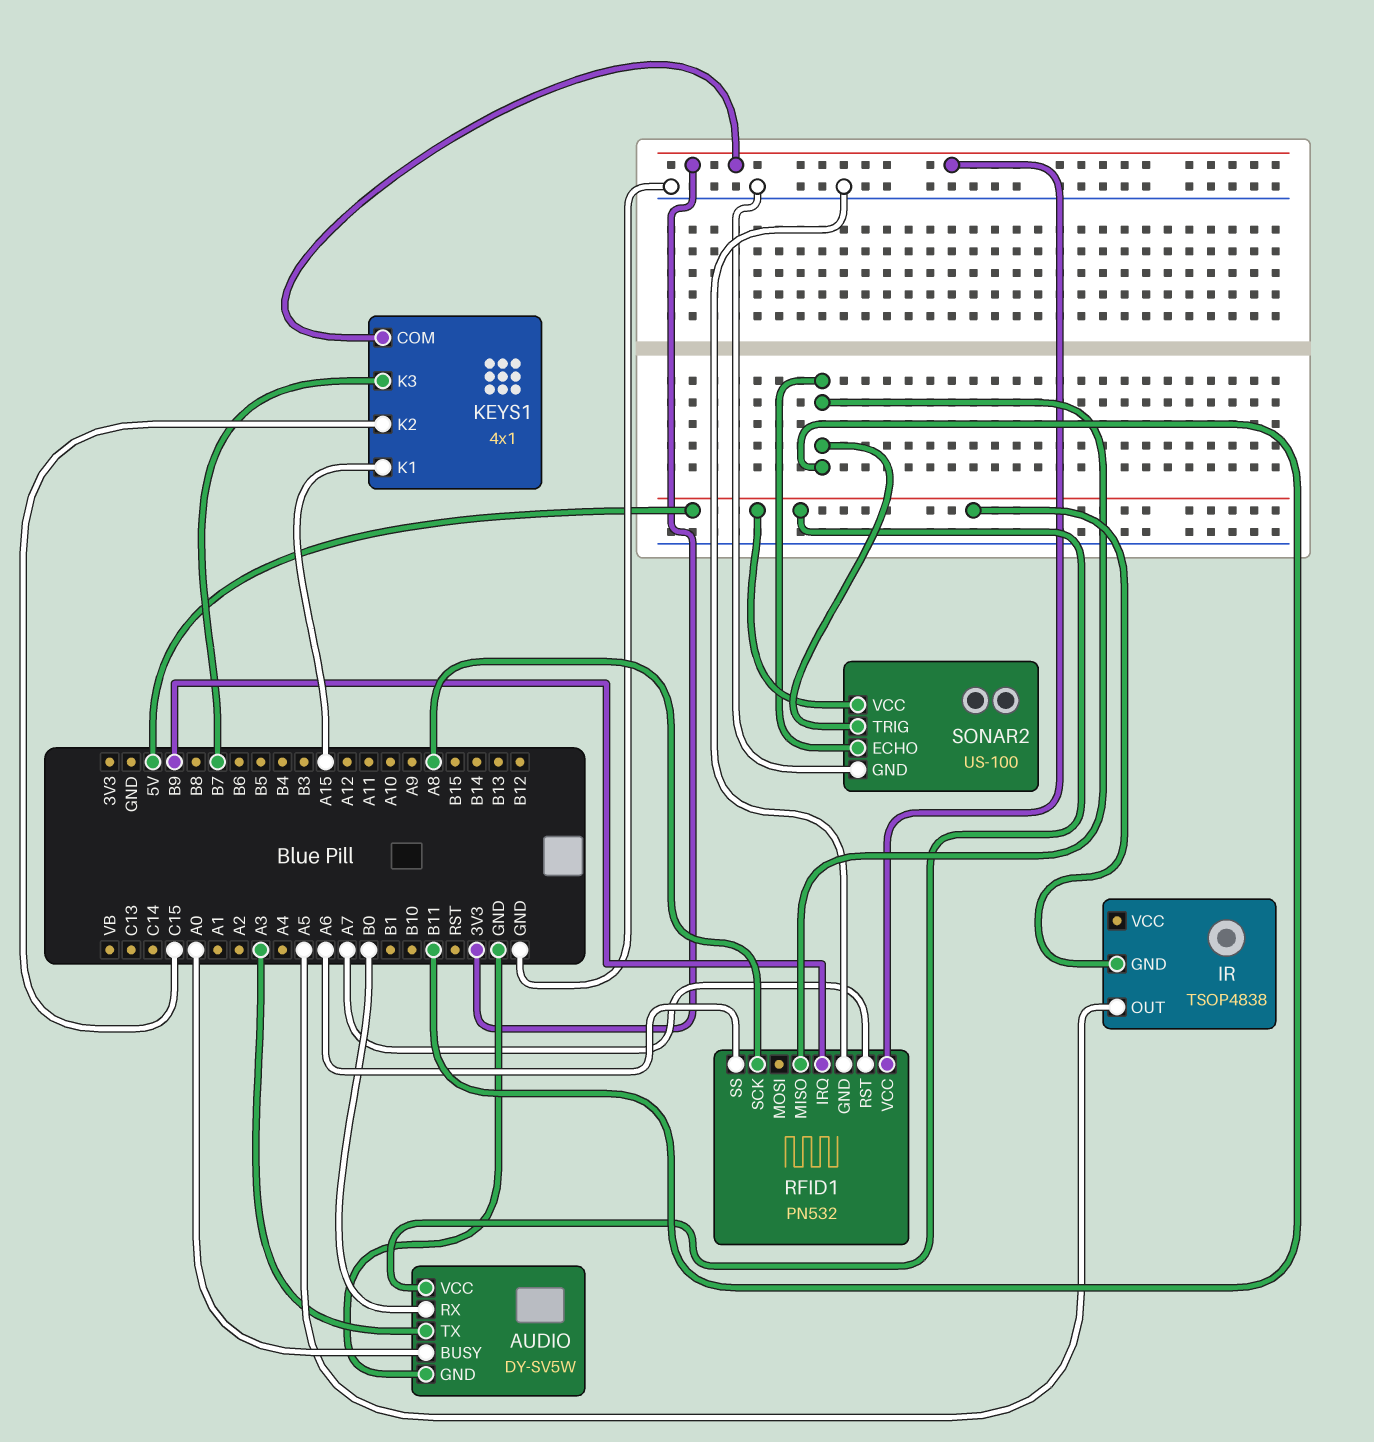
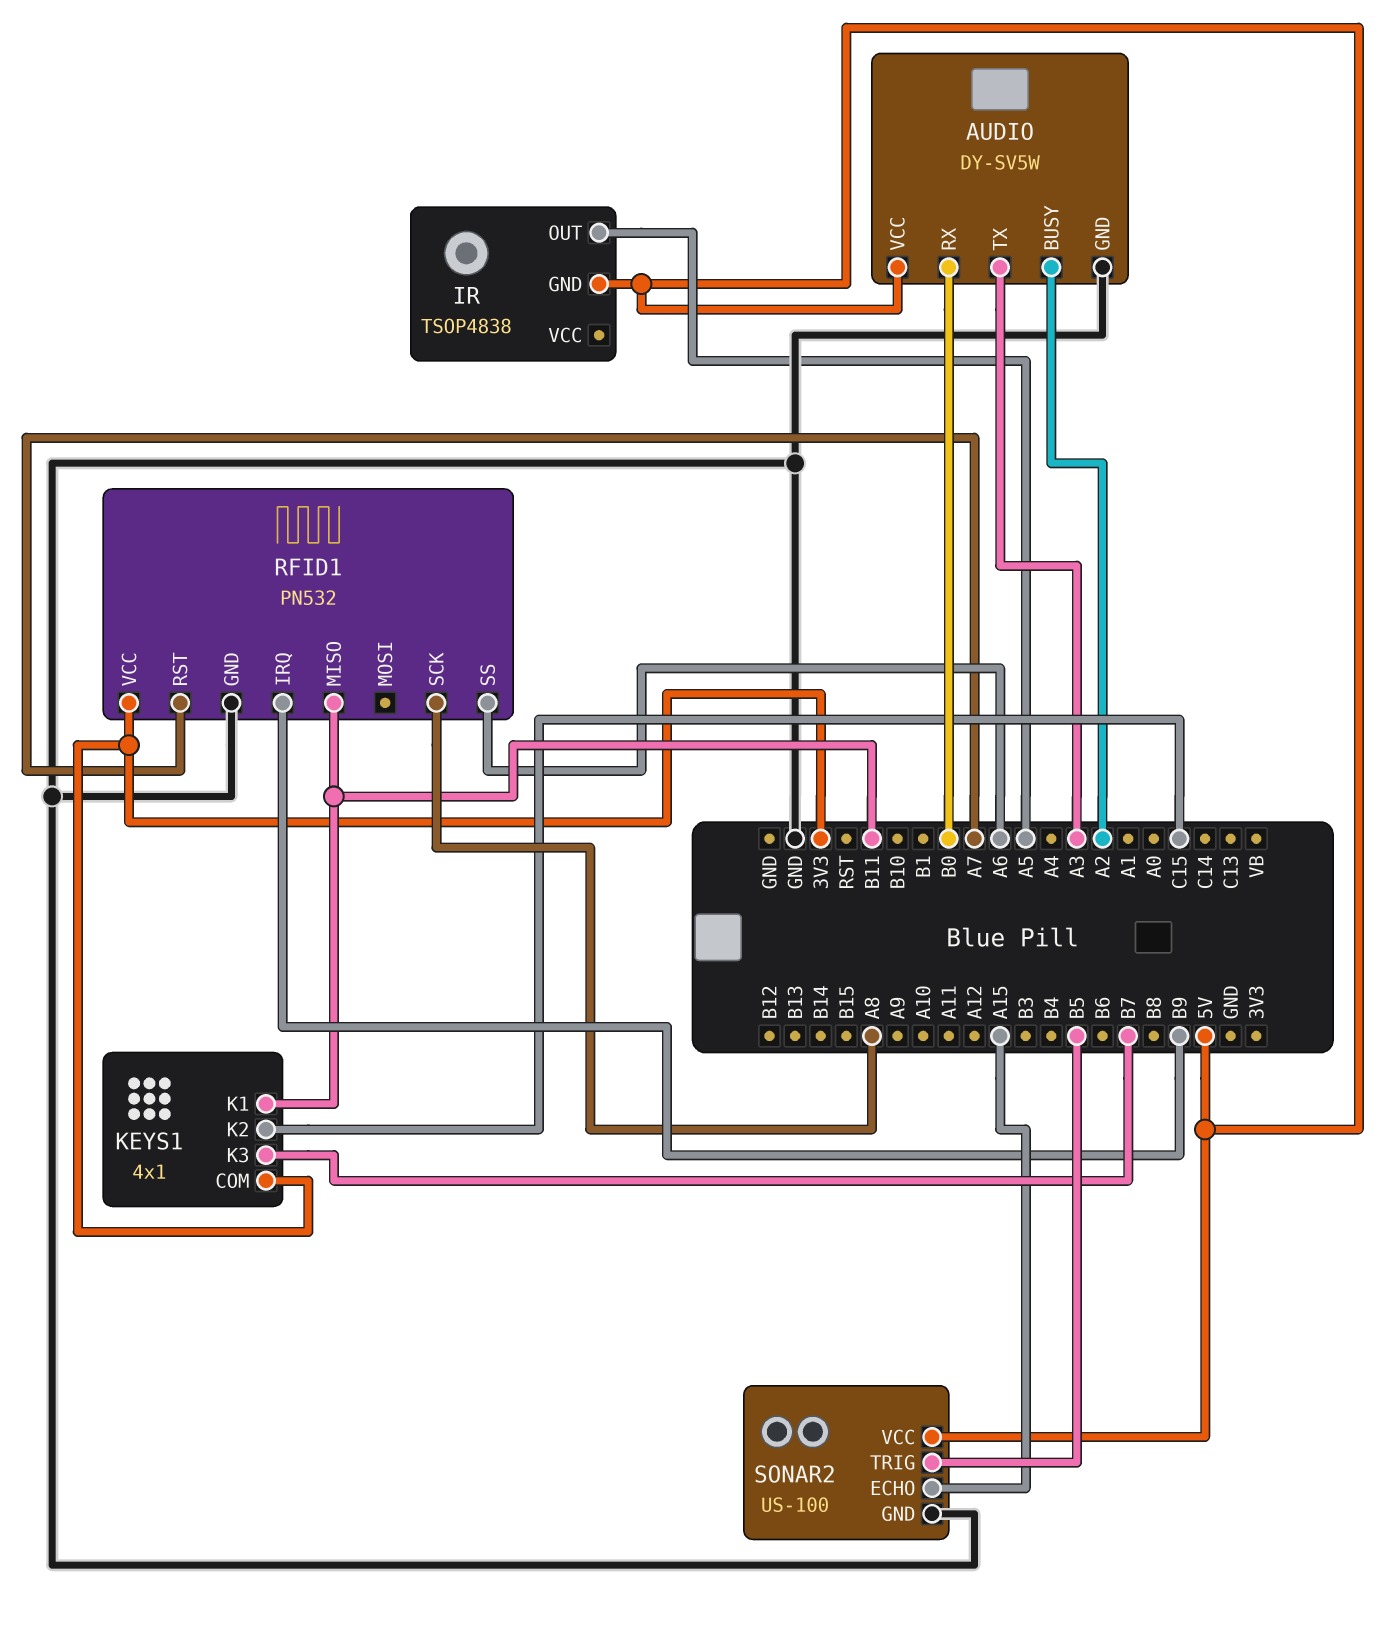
AUDIO pin BUSY: A0 -> A2
KEYS1 pin K1: A15 -> B11
SONAR2 pin ECHO: B11 -> A15
SONAR2 pin TRIG: B11 -> B5

